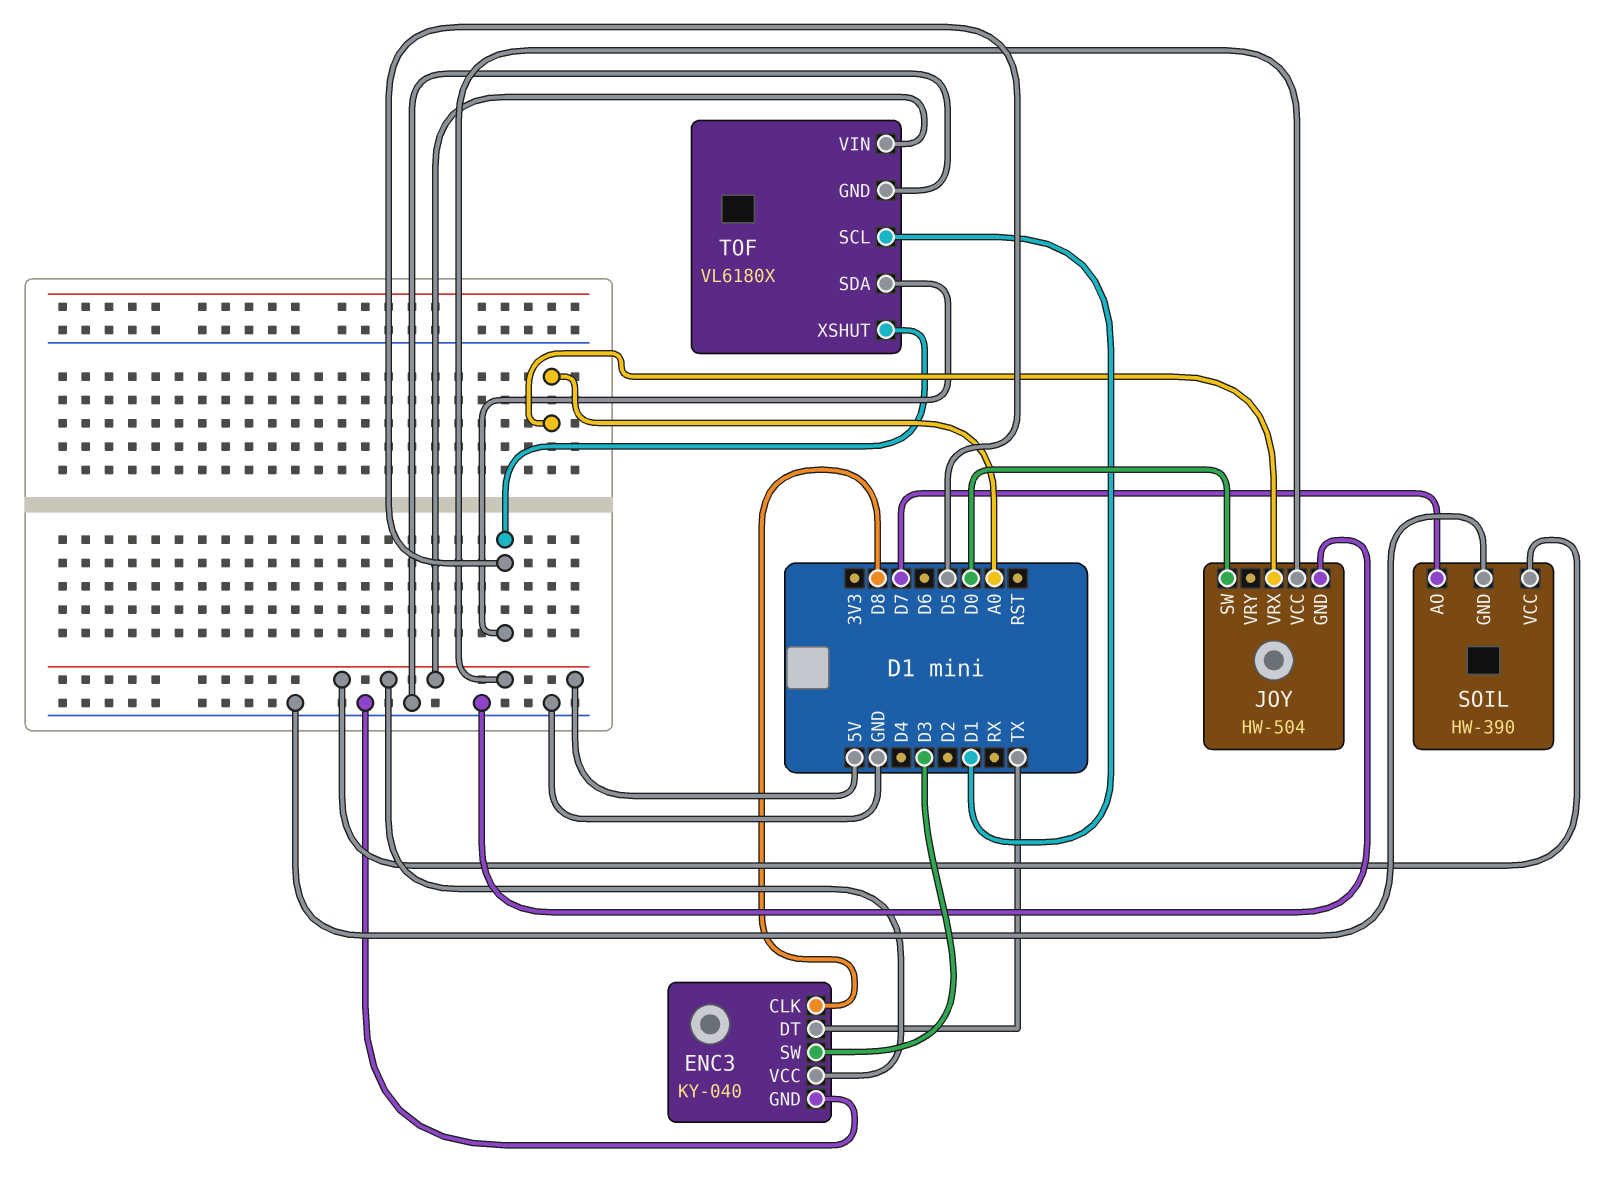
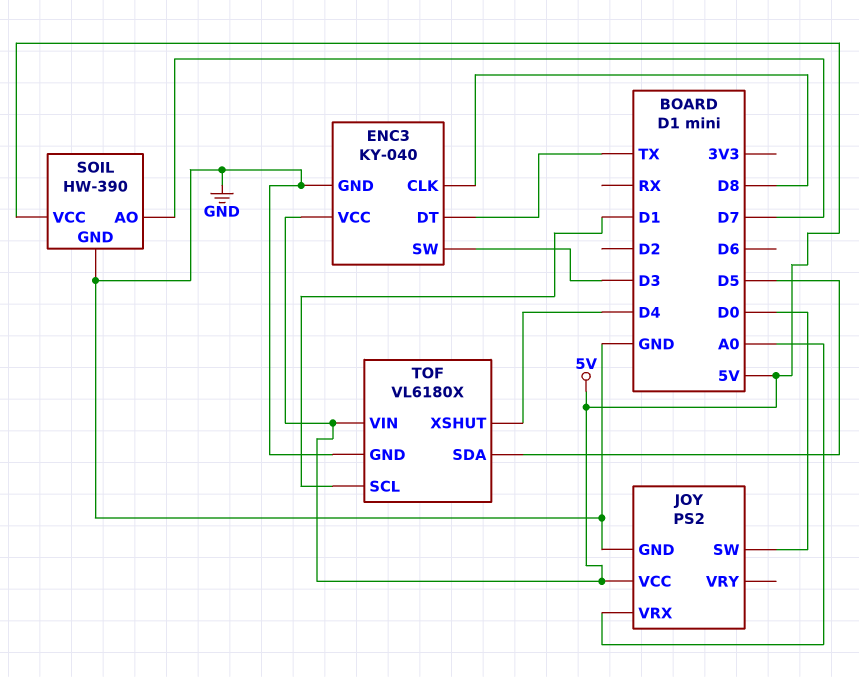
JOY: HW-504 -> PS2
TOF pin XSHUT: D5 -> D4

